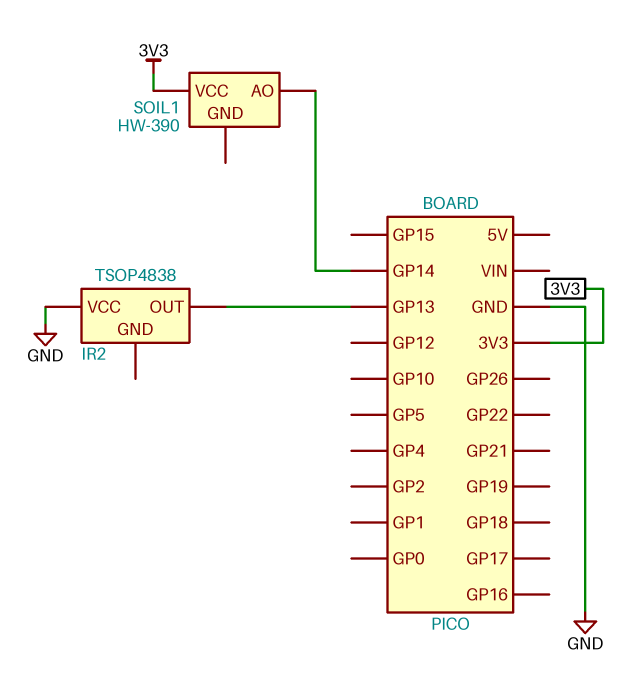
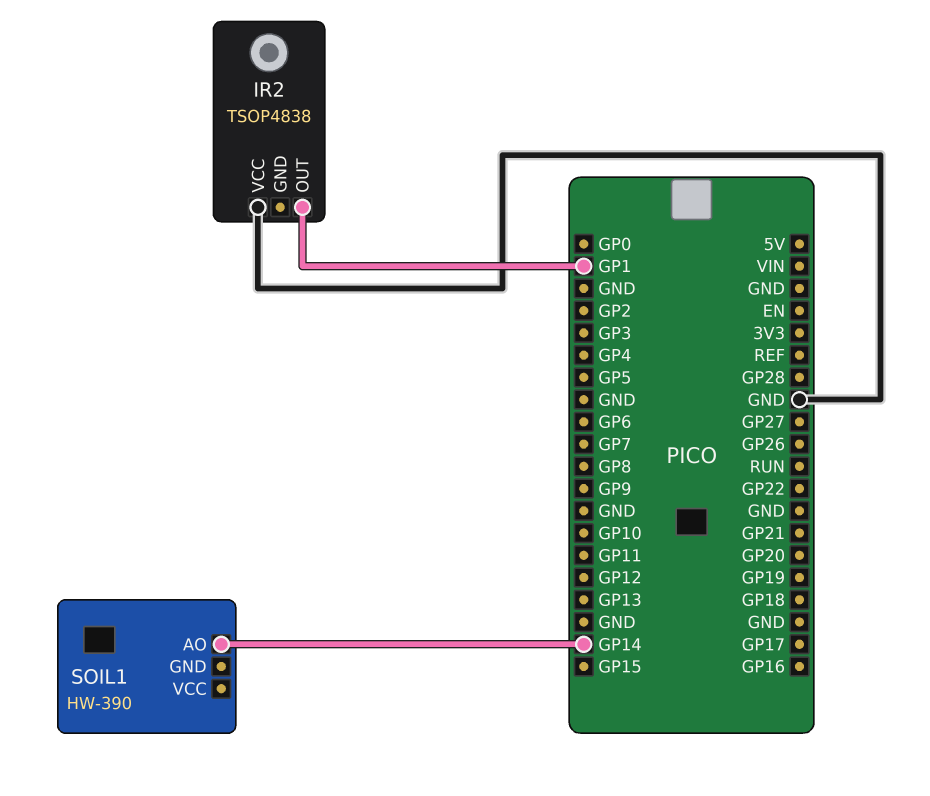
IR2 pin OUT: GP13 -> GP1
SOIL1 pin VCC: 3V3 -> none

